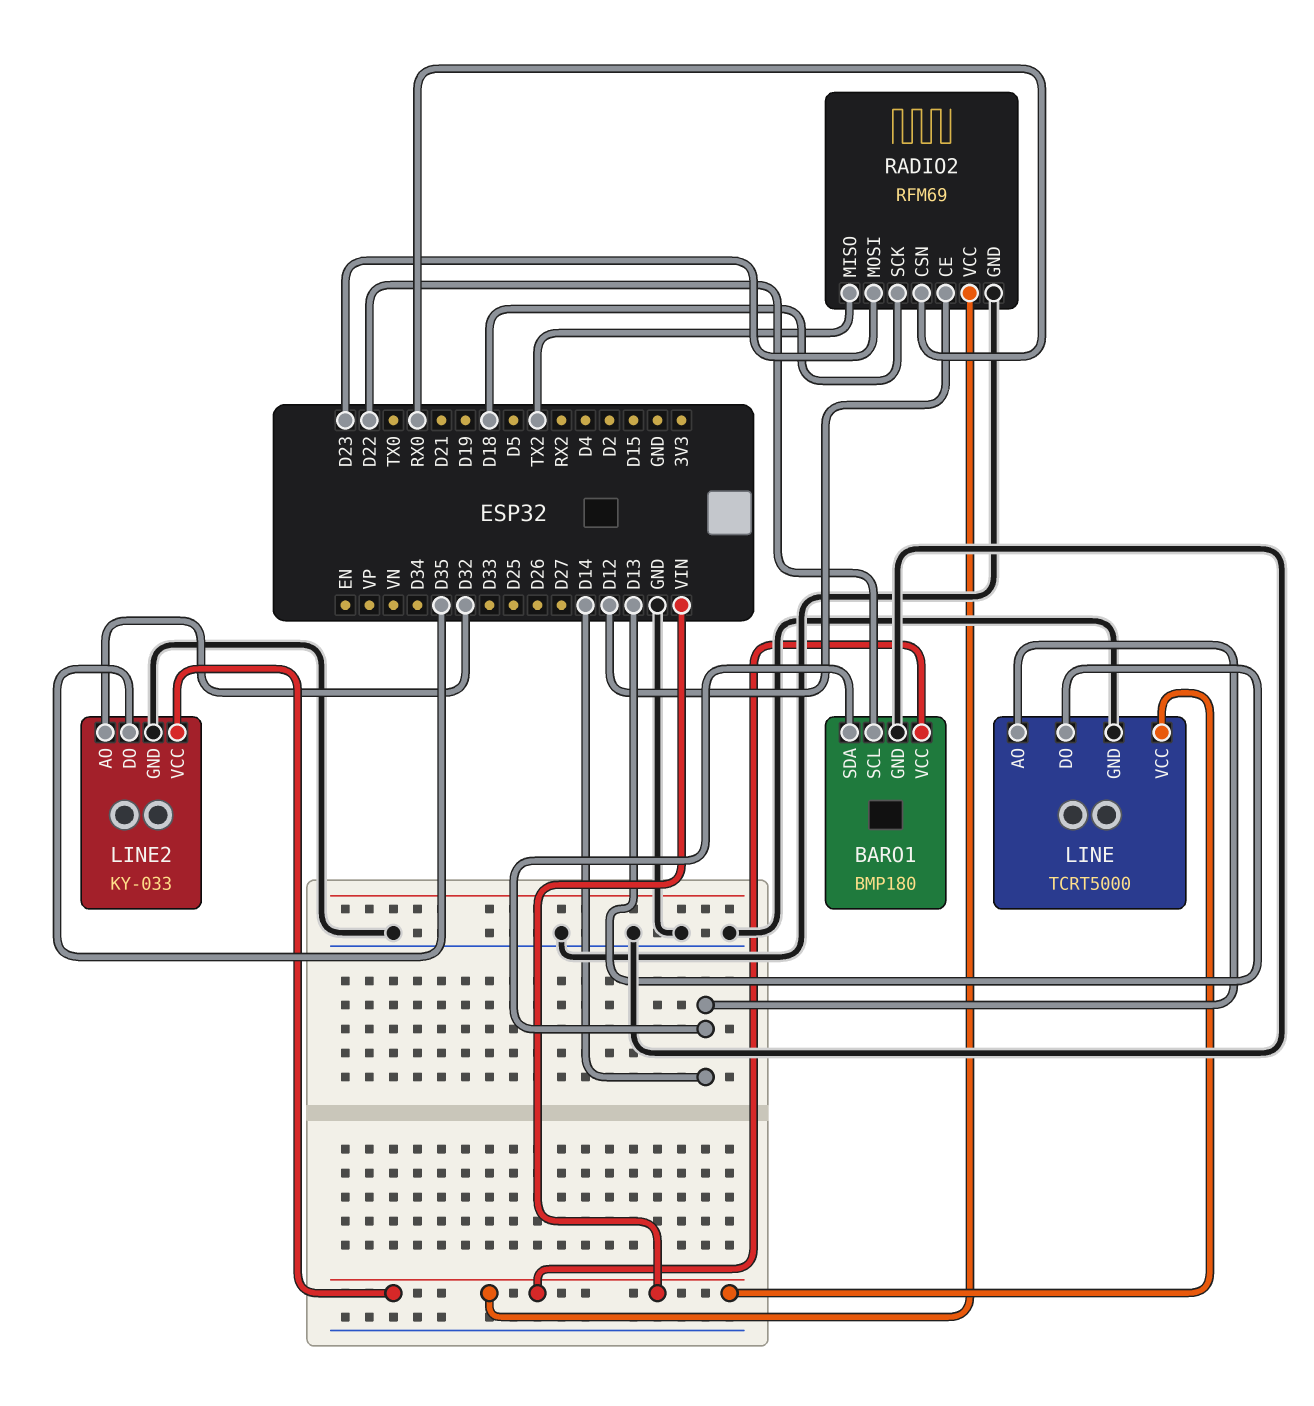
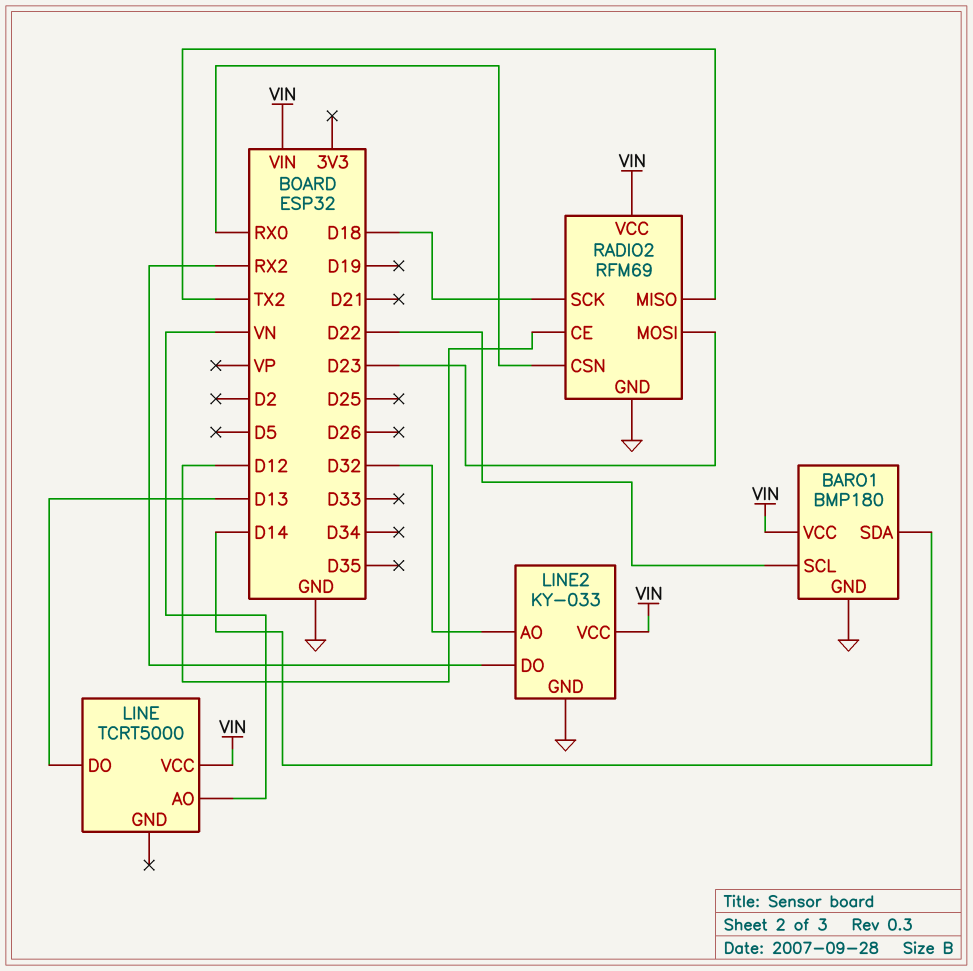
LINE pin AO: D14 -> VN
LINE pin GND: GND -> none
LINE2 pin DO: D35 -> RX2

